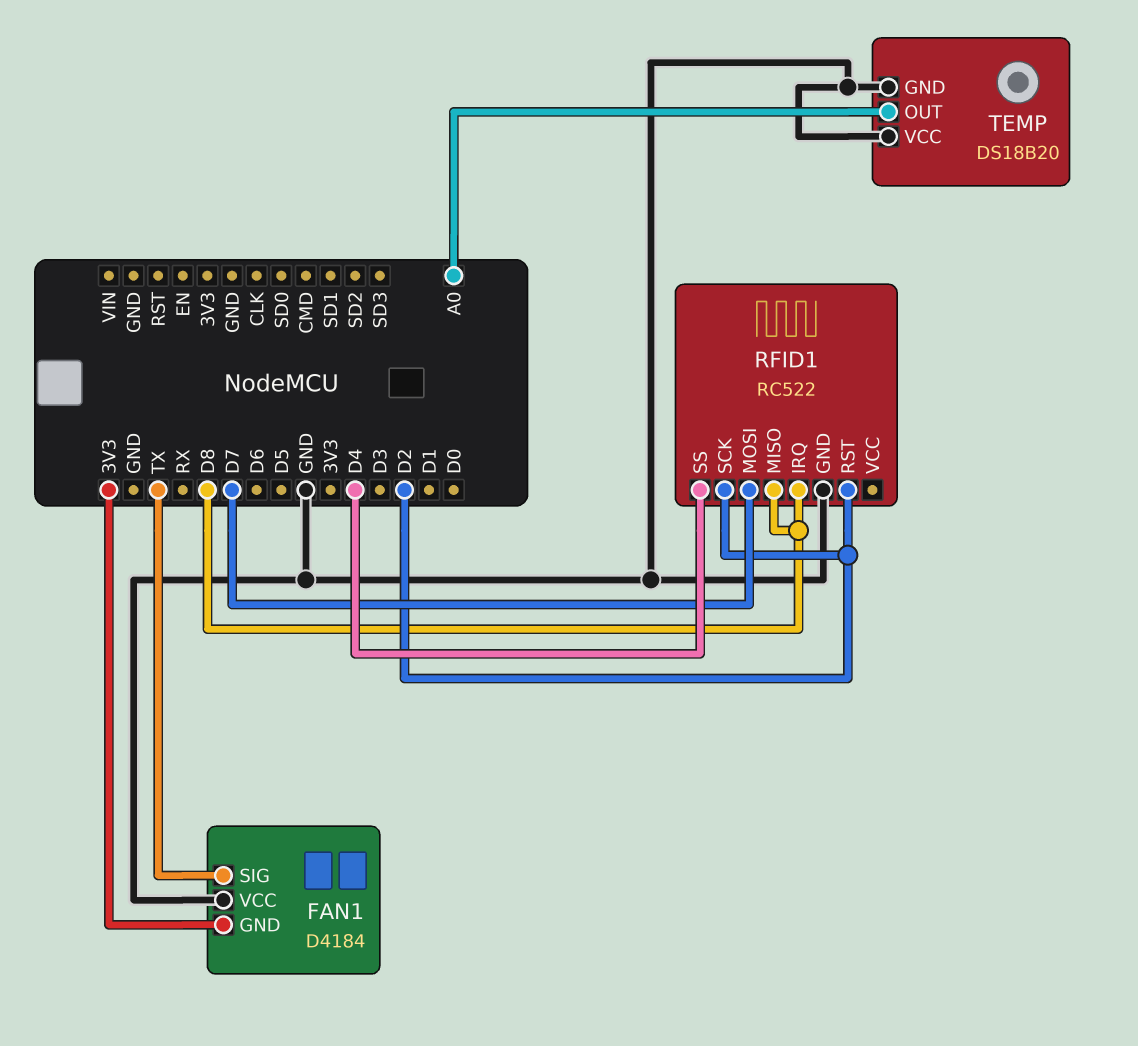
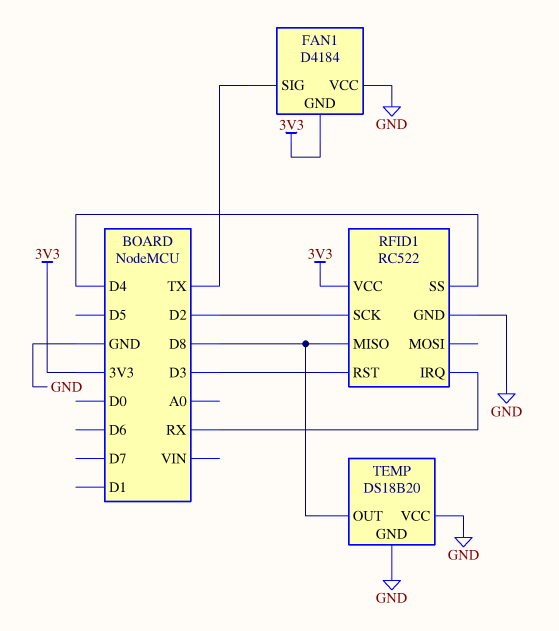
RFID1 pin IRQ: D8 -> RX
RFID1 pin MOSI: D7 -> none
RFID1 pin RST: D2 -> D3
RFID1 pin VCC: none -> 3V3
TEMP pin OUT: A0 -> D8

